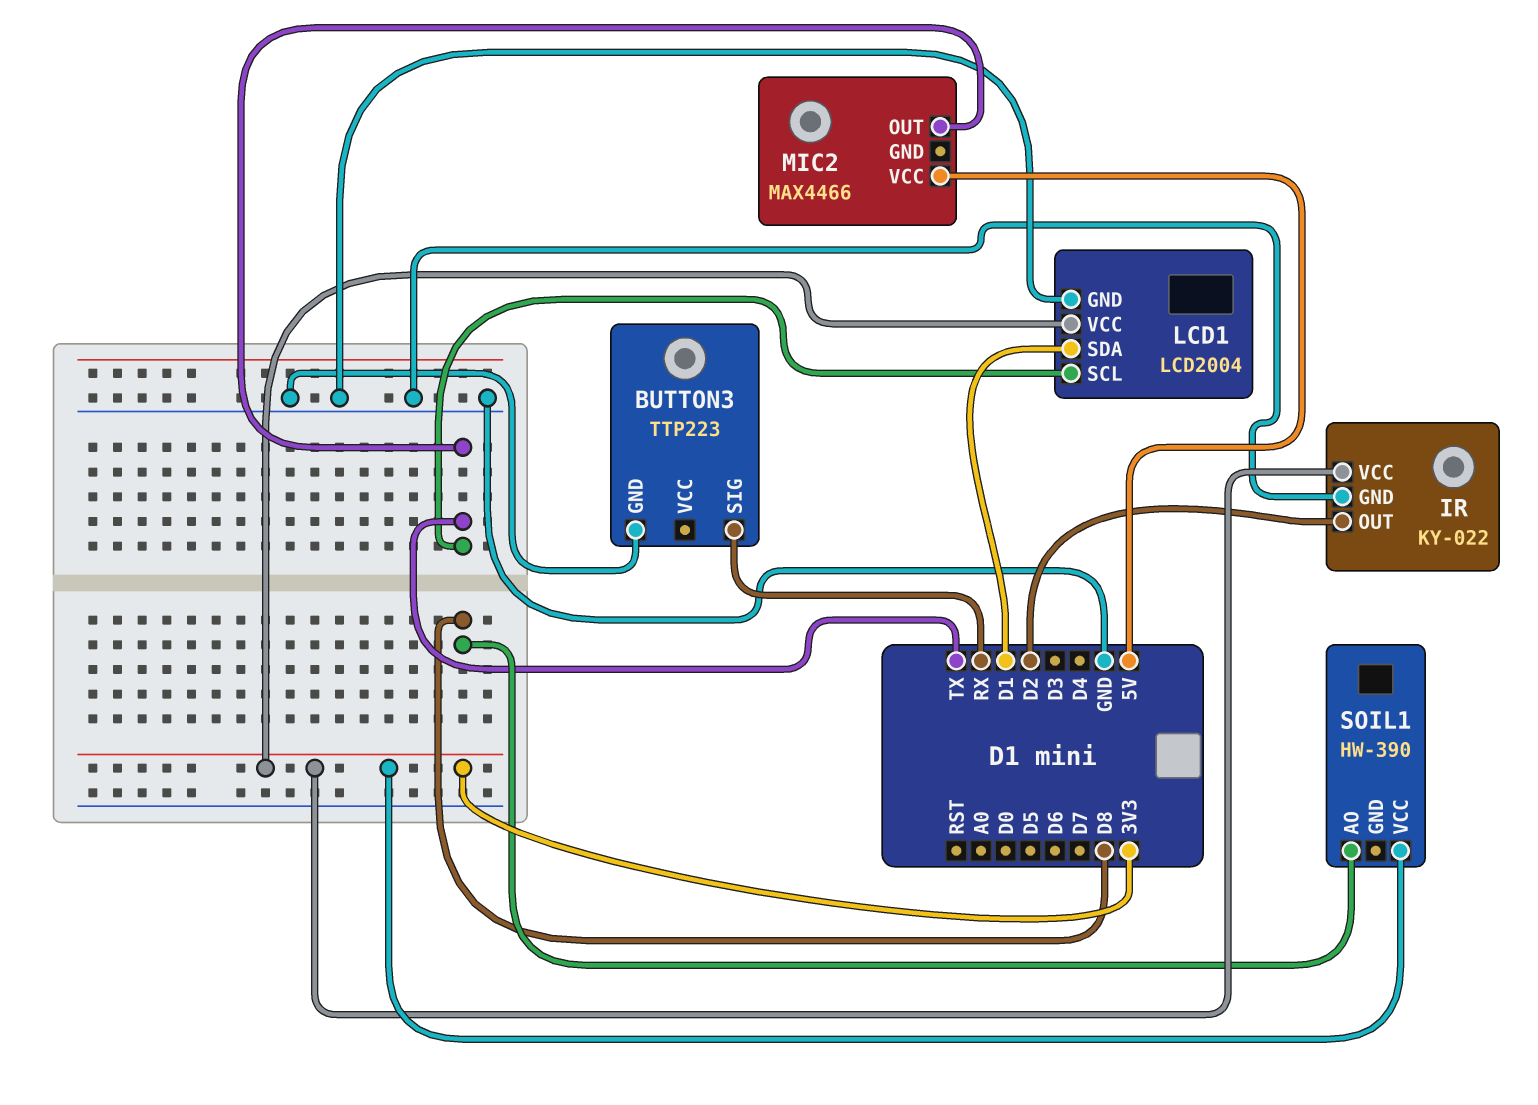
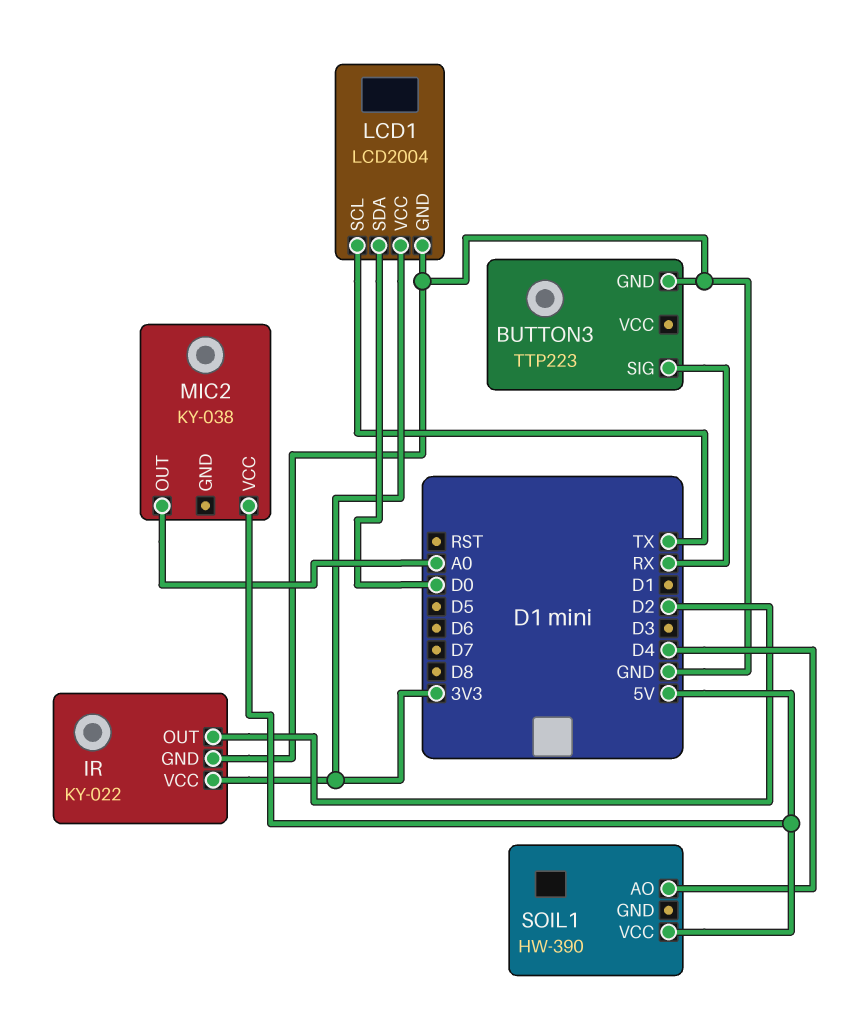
LCD1 pin SDA: D1 -> D0
MIC2: MAX4466 -> KY-038
MIC2 pin OUT: TX -> A0
SOIL1 pin AO: D8 -> D4
SOIL1 pin VCC: 3V3 -> 5V

